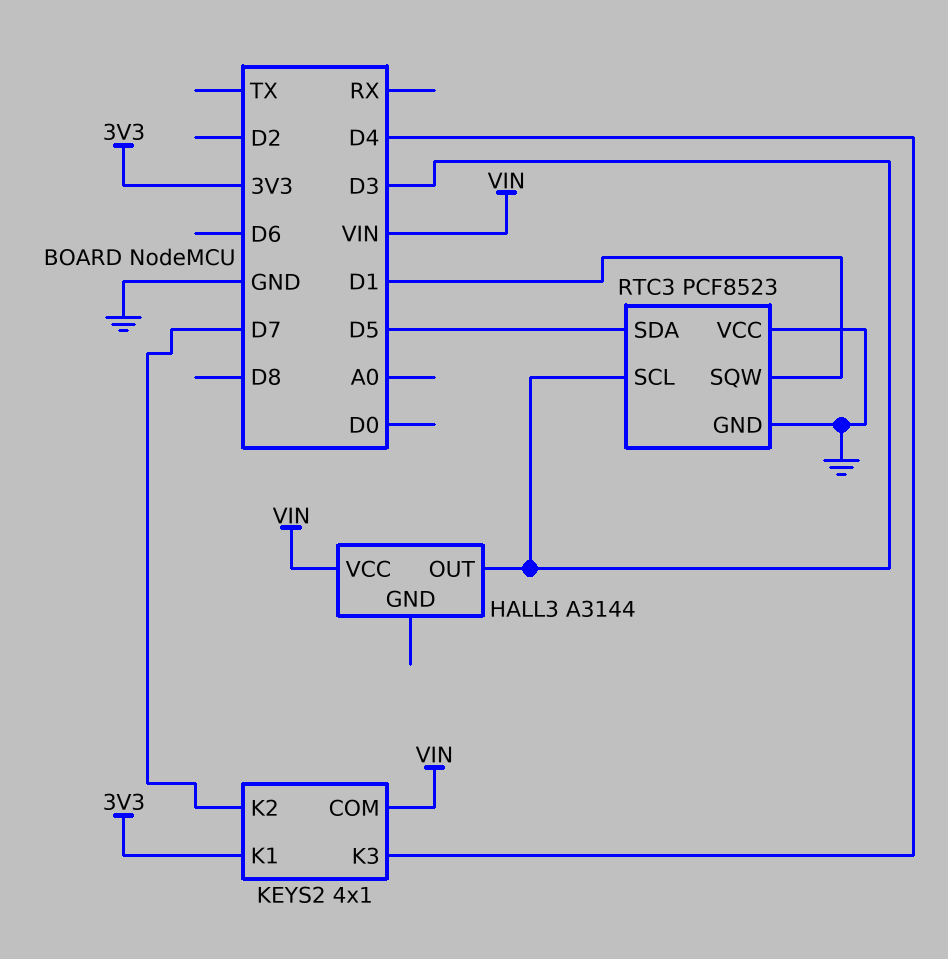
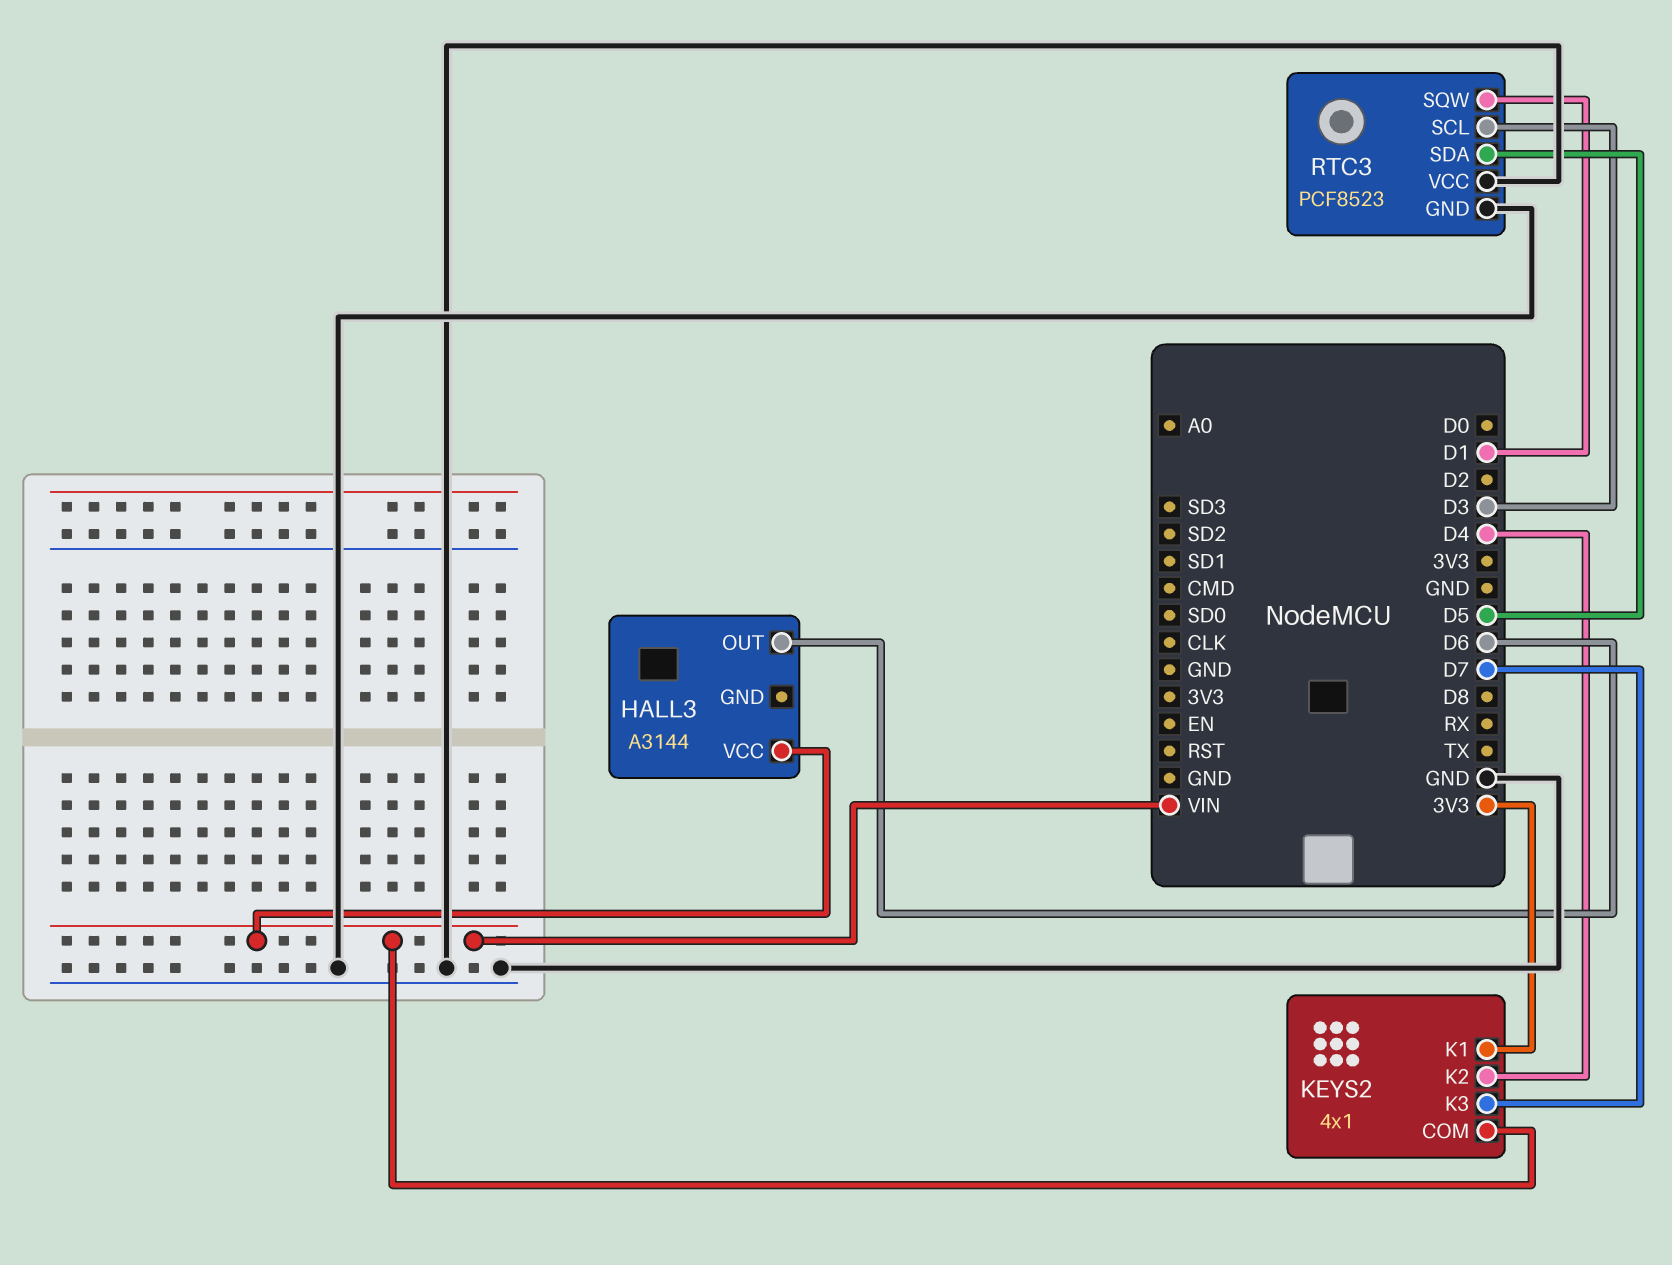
HALL3 pin OUT: D3 -> D6
KEYS2 pin K2: D7 -> D4
KEYS2 pin K3: D4 -> D7

